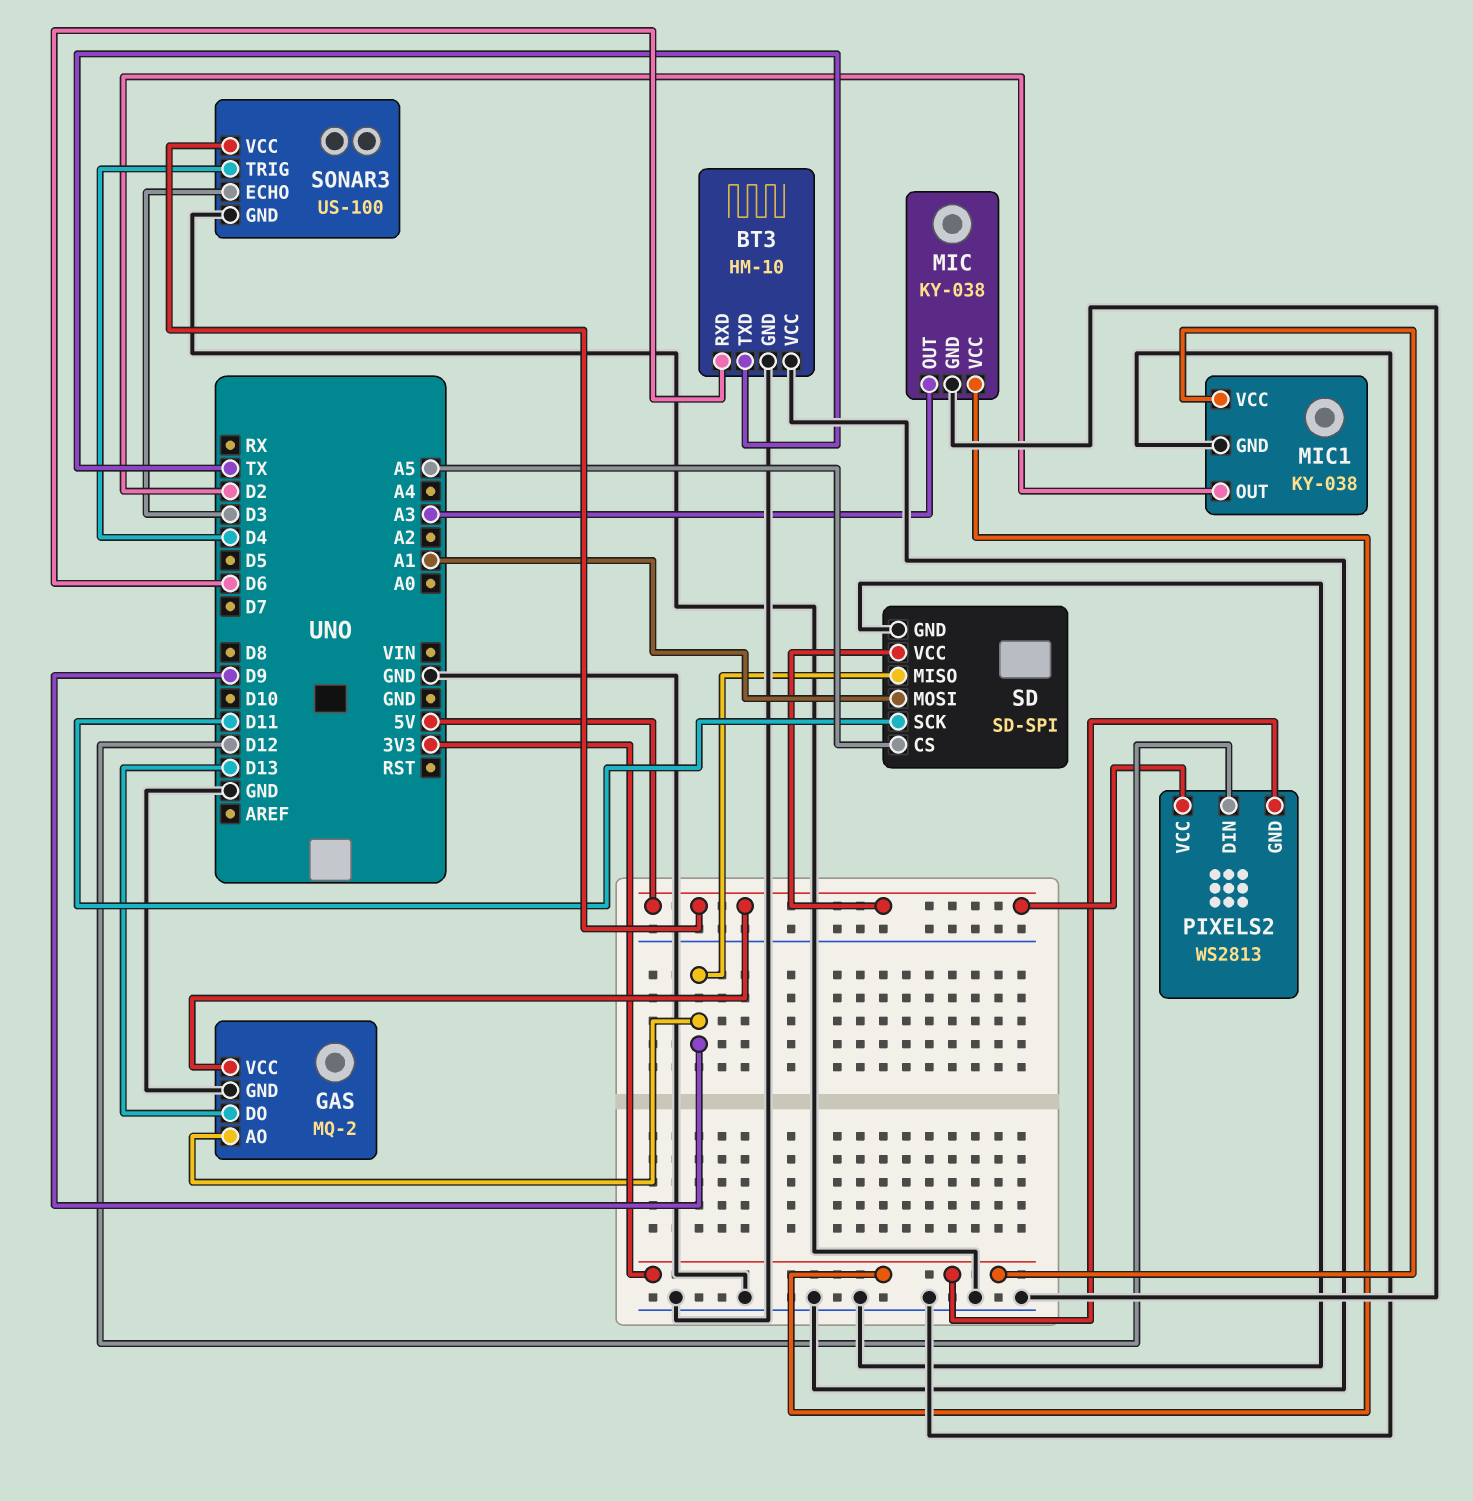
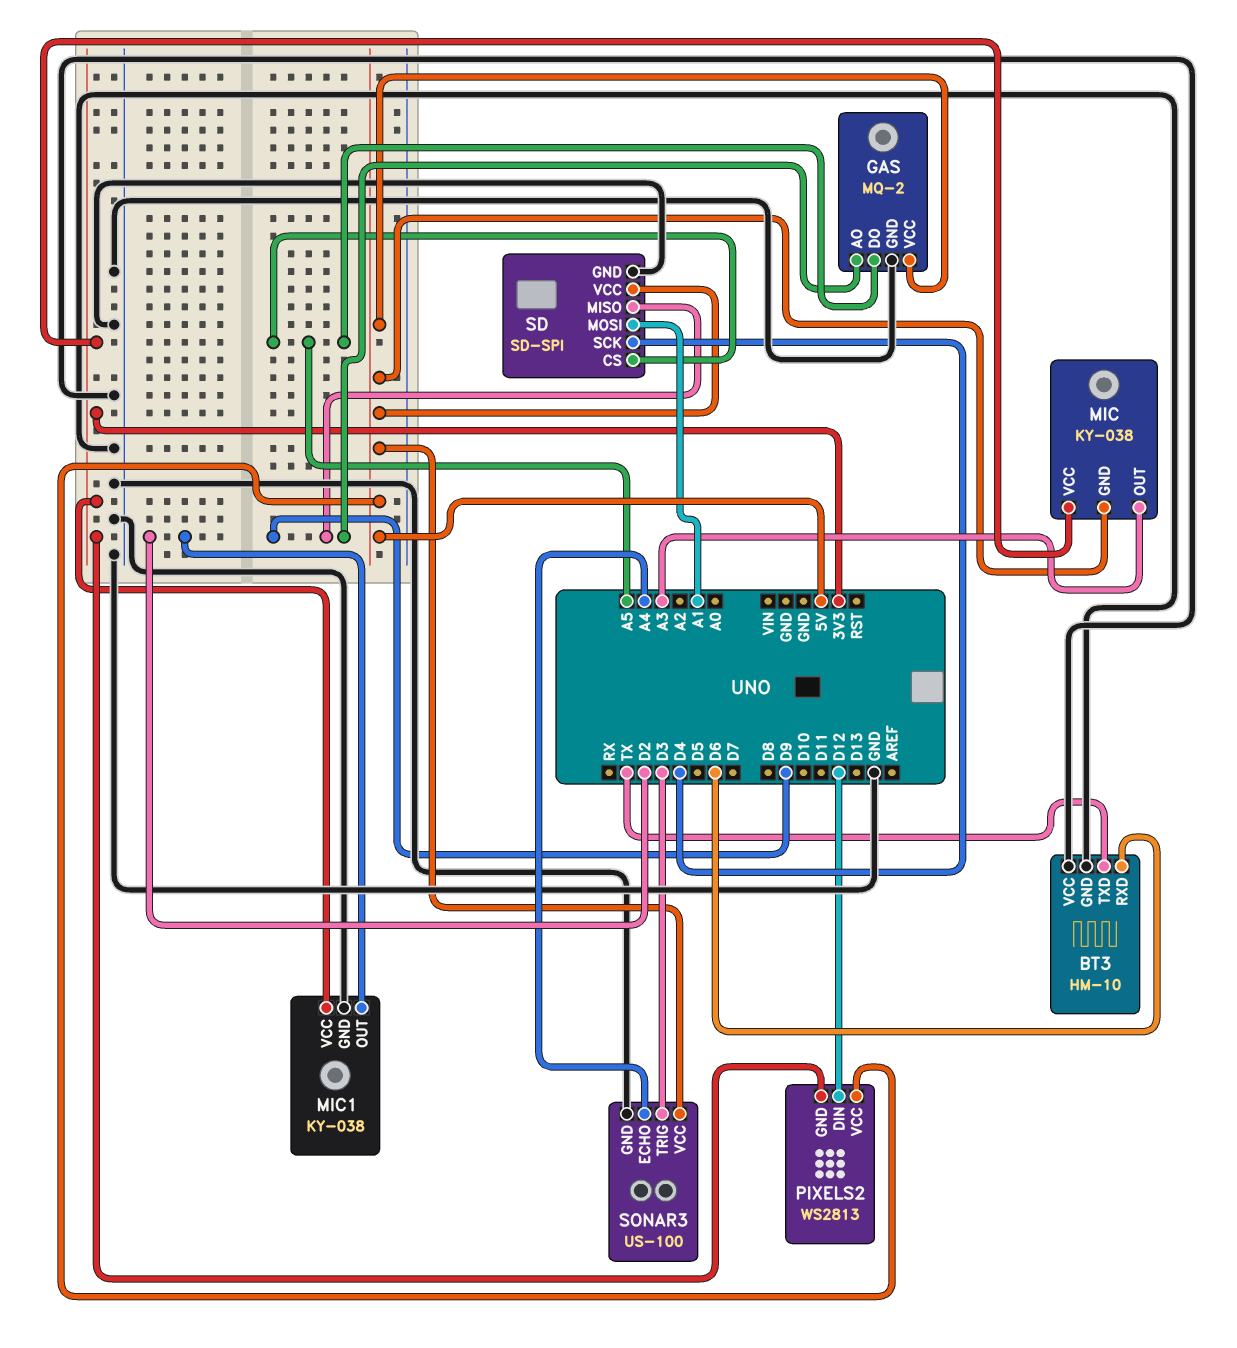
GAS pin DO: D13 -> A5
MIC pin GND: GND -> 5V
SD pin SCK: D11 -> D4
SONAR3 pin ECHO: D3 -> A4
SONAR3 pin TRIG: D4 -> D3

